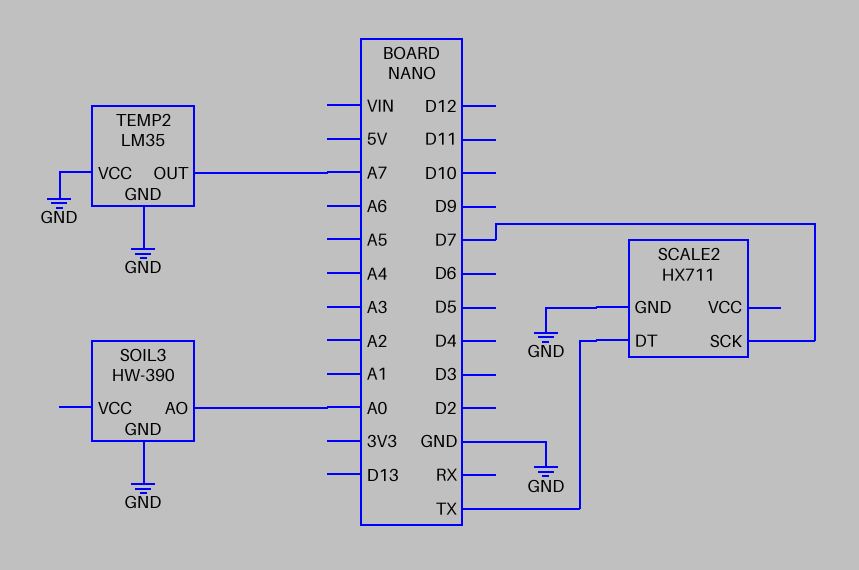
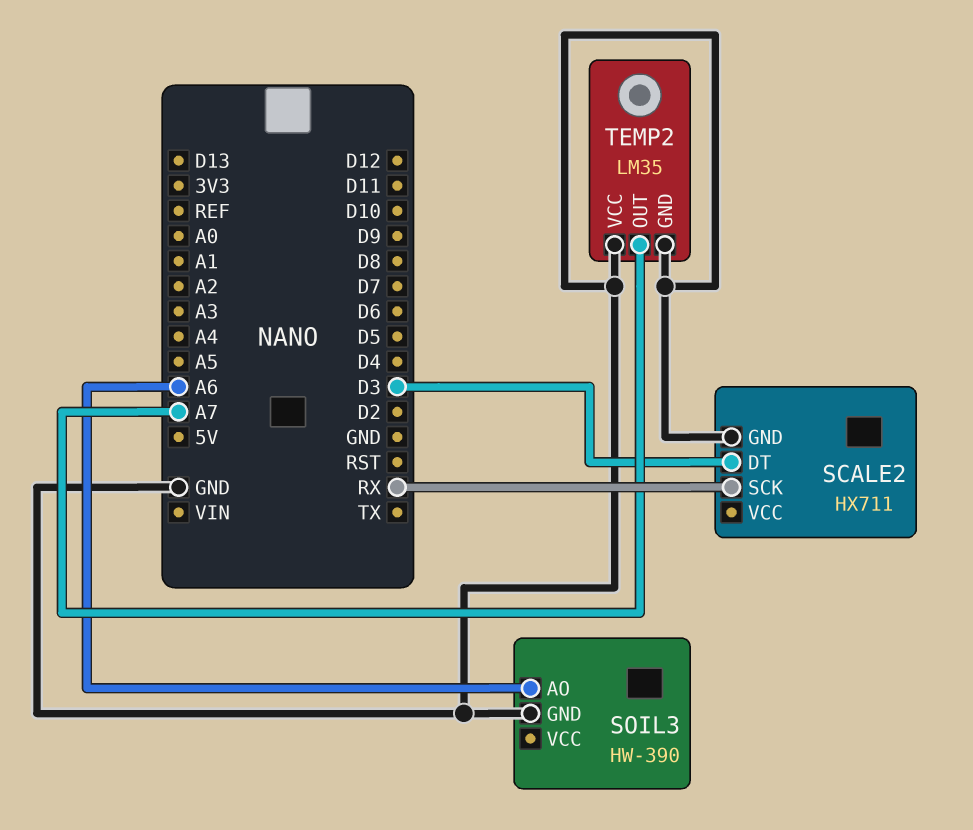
SCALE2 pin DT: TX -> D3
SCALE2 pin SCK: D7 -> RX
SOIL3 pin AO: A0 -> A6

